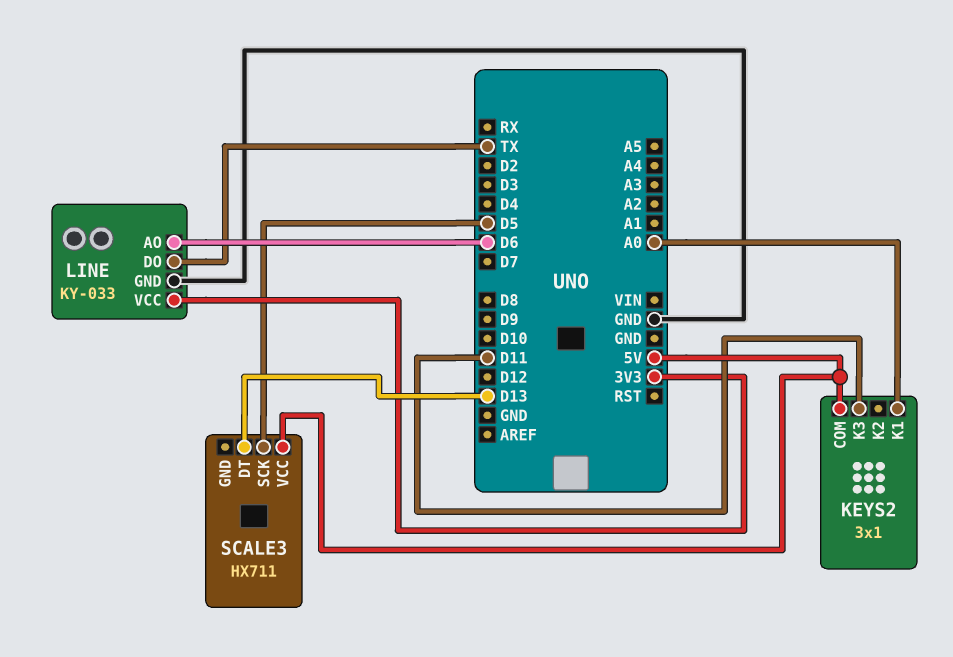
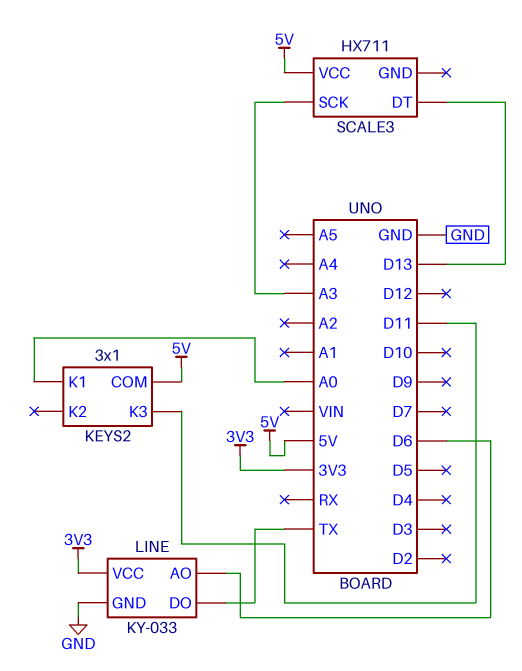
SCALE3 pin SCK: D5 -> A3

